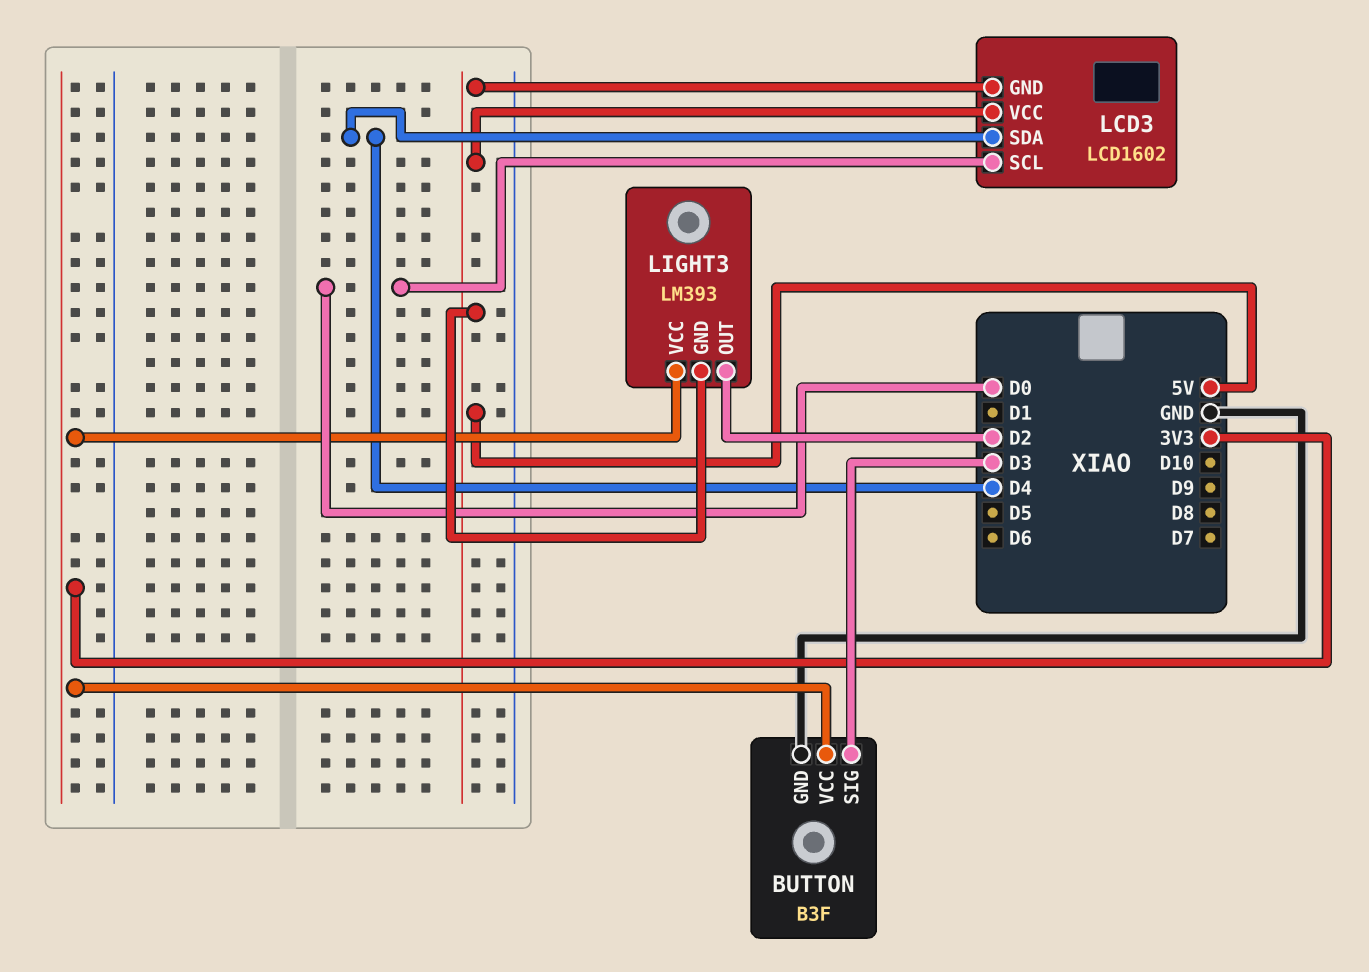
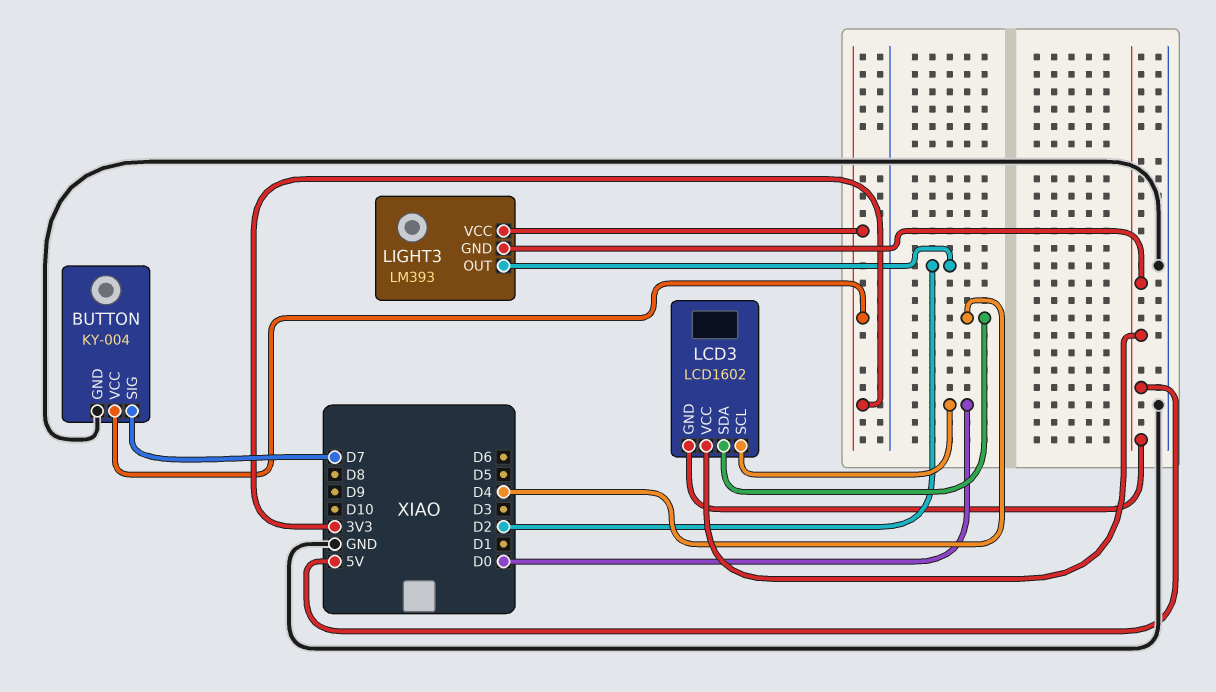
BUTTON: B3F -> KY-004
BUTTON pin SIG: D3 -> D7

